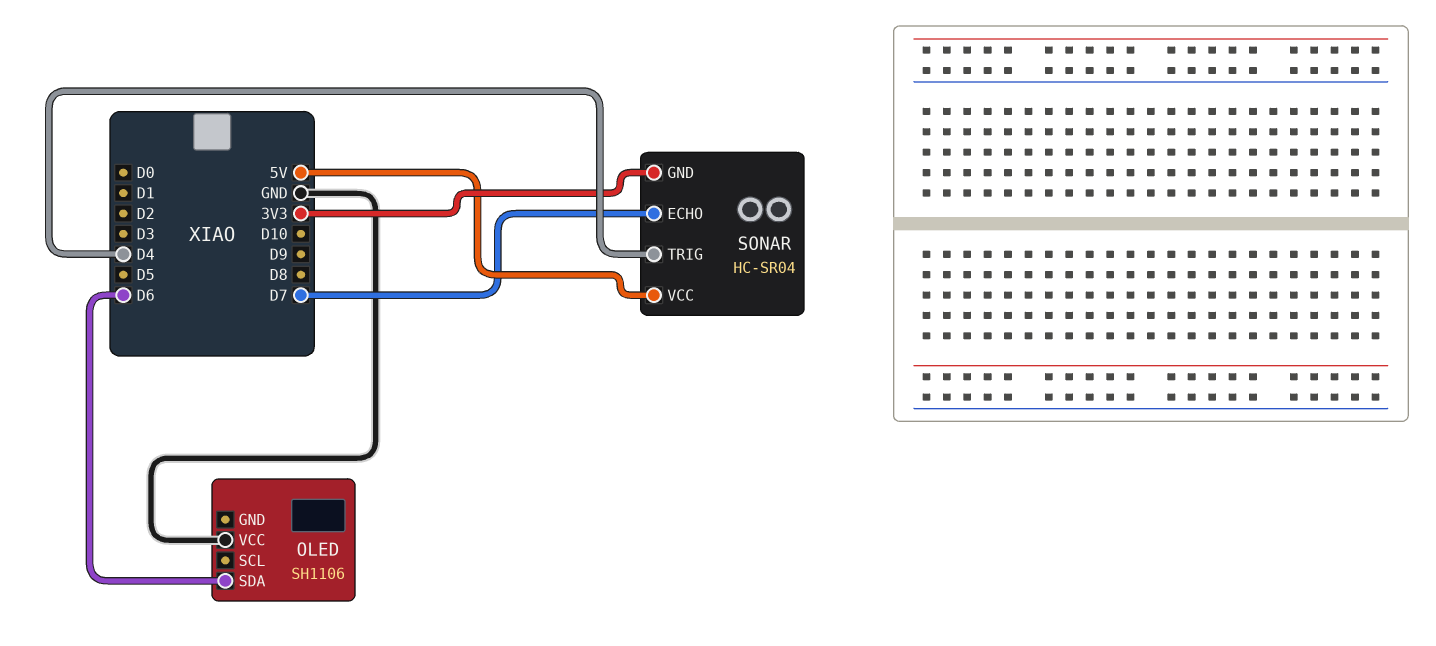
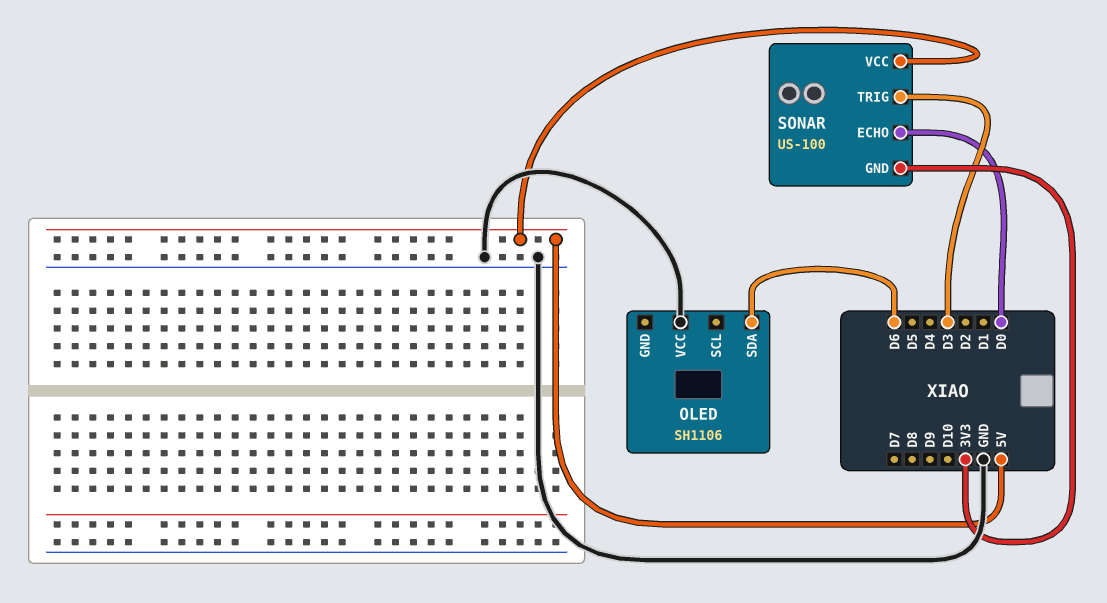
SONAR: HC-SR04 -> US-100
SONAR pin ECHO: D7 -> D0
SONAR pin TRIG: D4 -> D3

